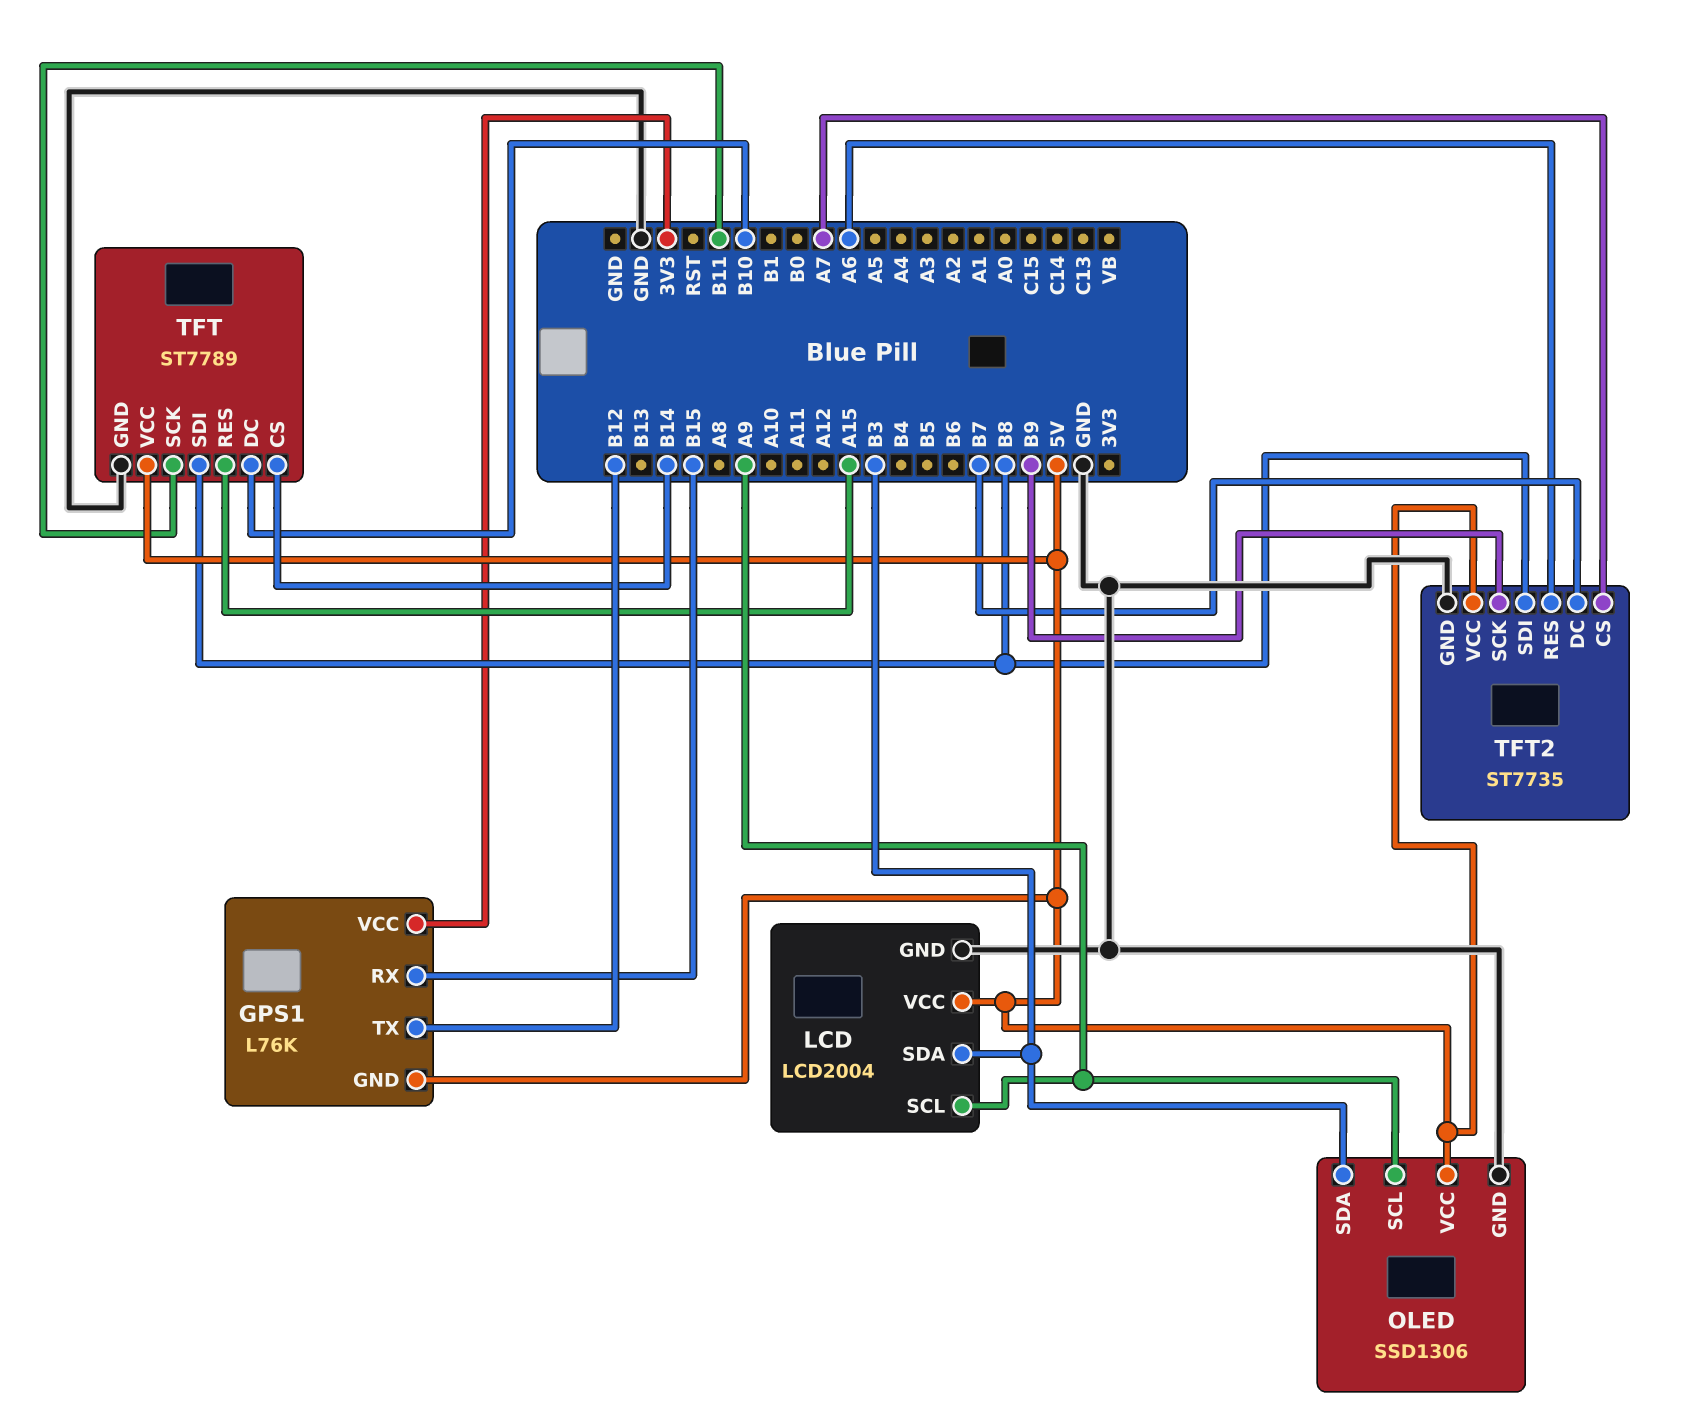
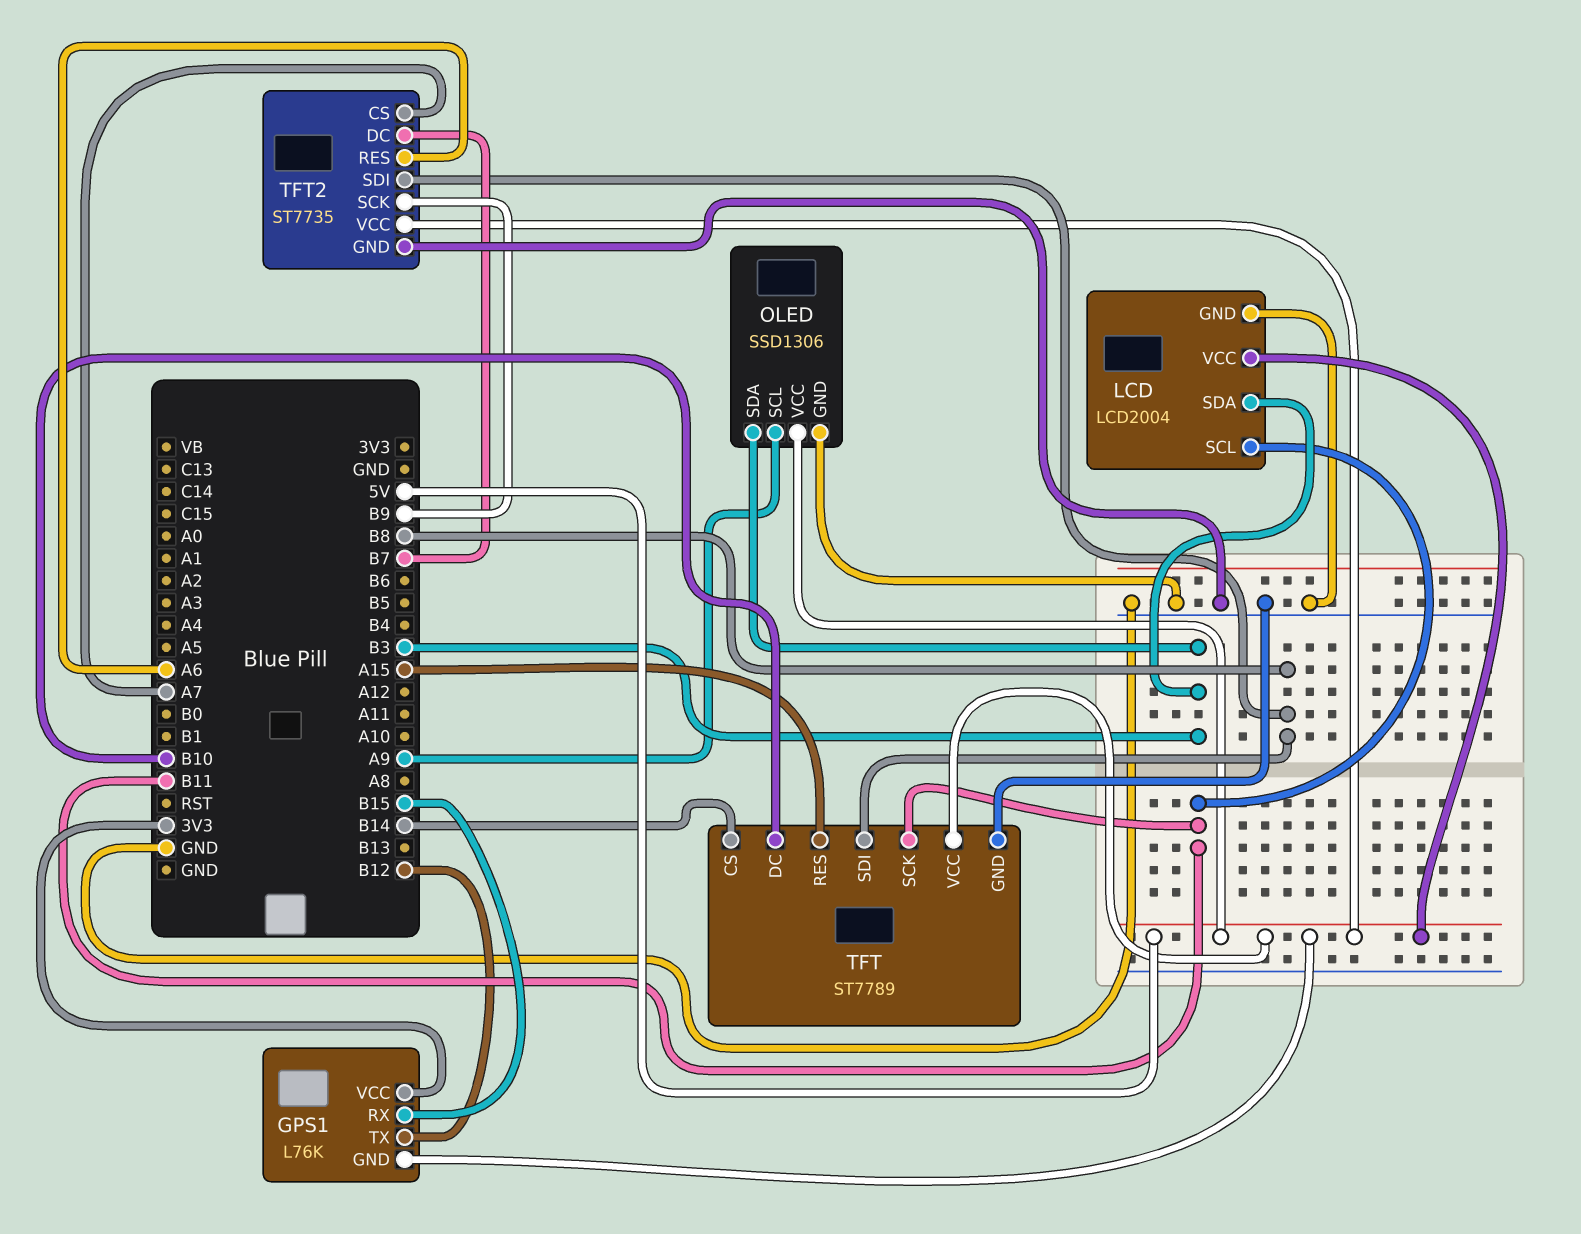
LCD pin SCL: A9 -> B11

